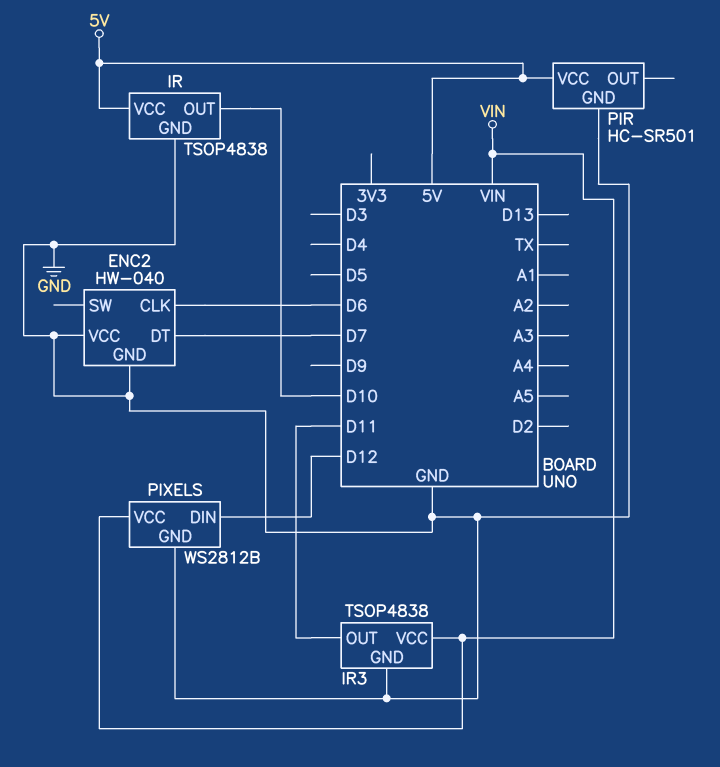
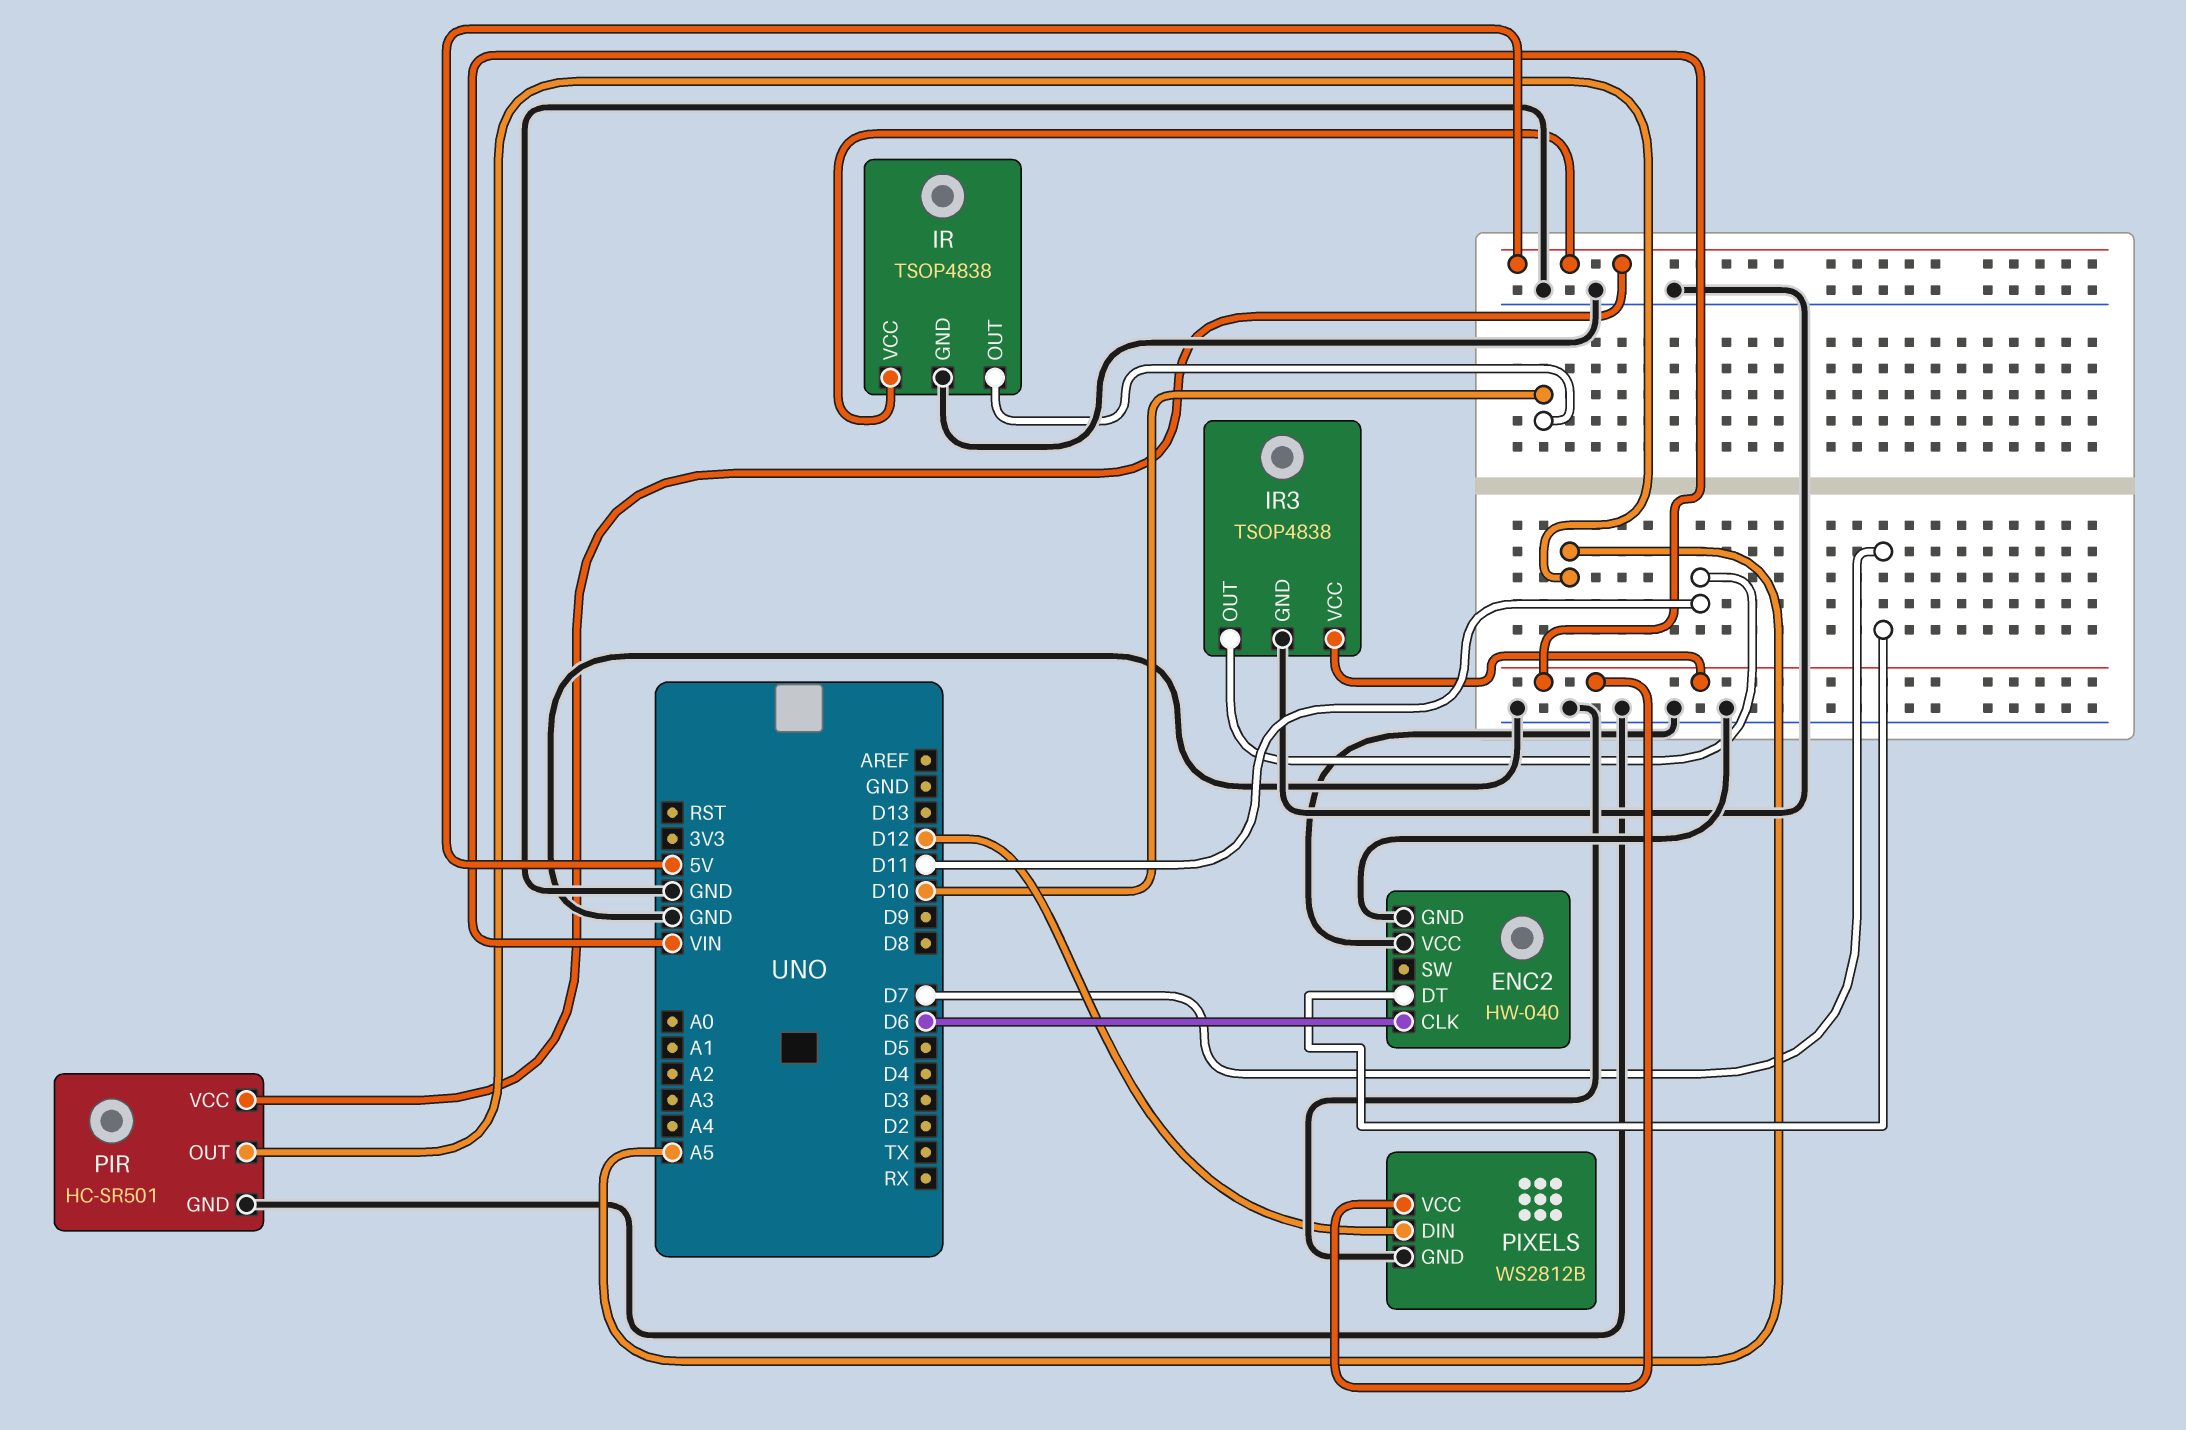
PIR pin OUT: none -> A5

